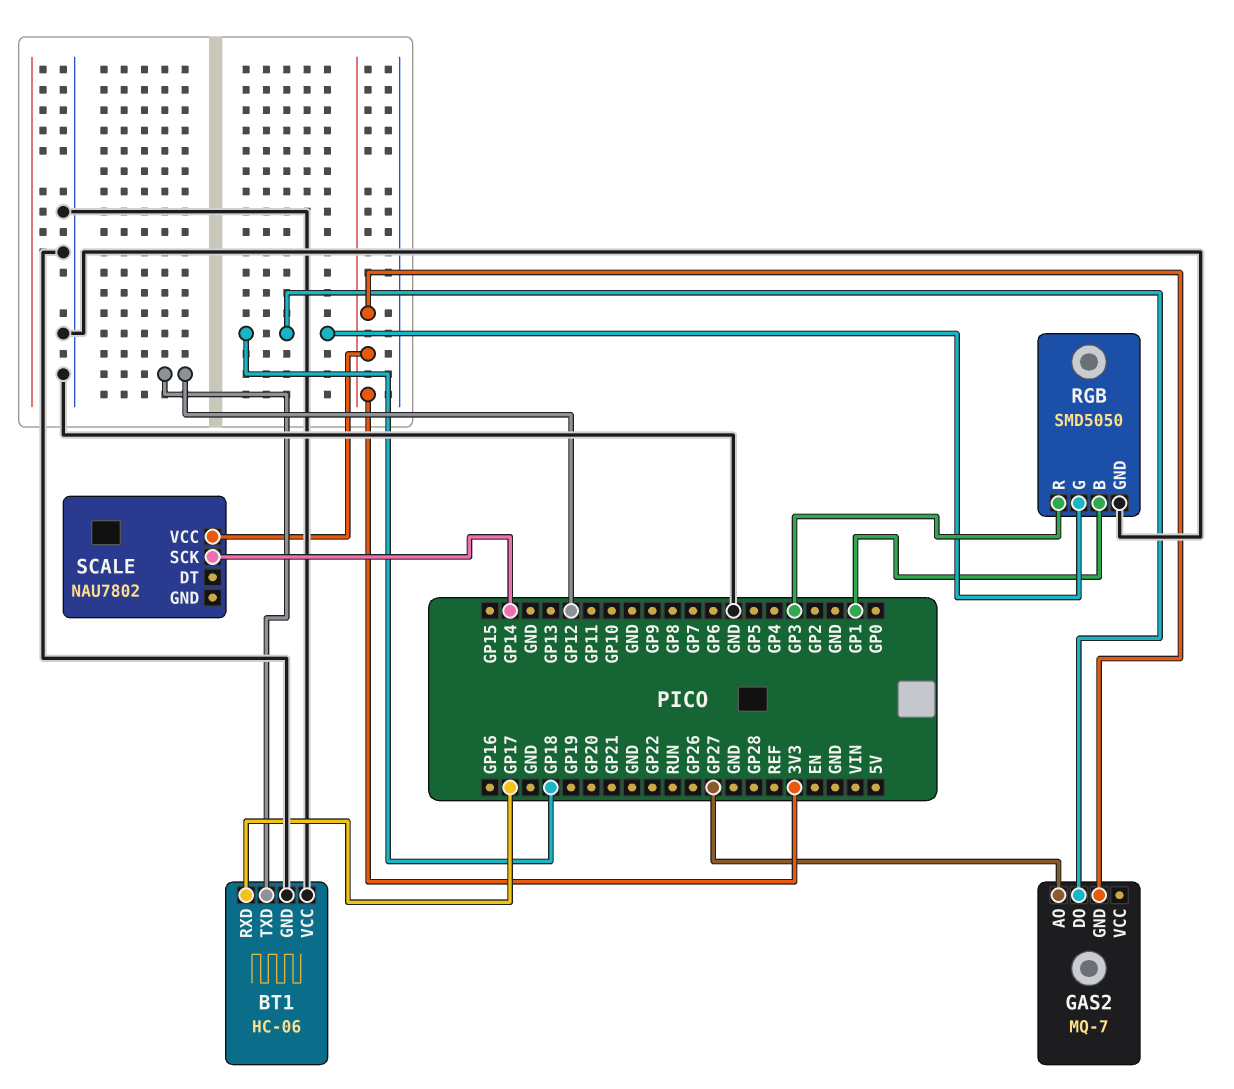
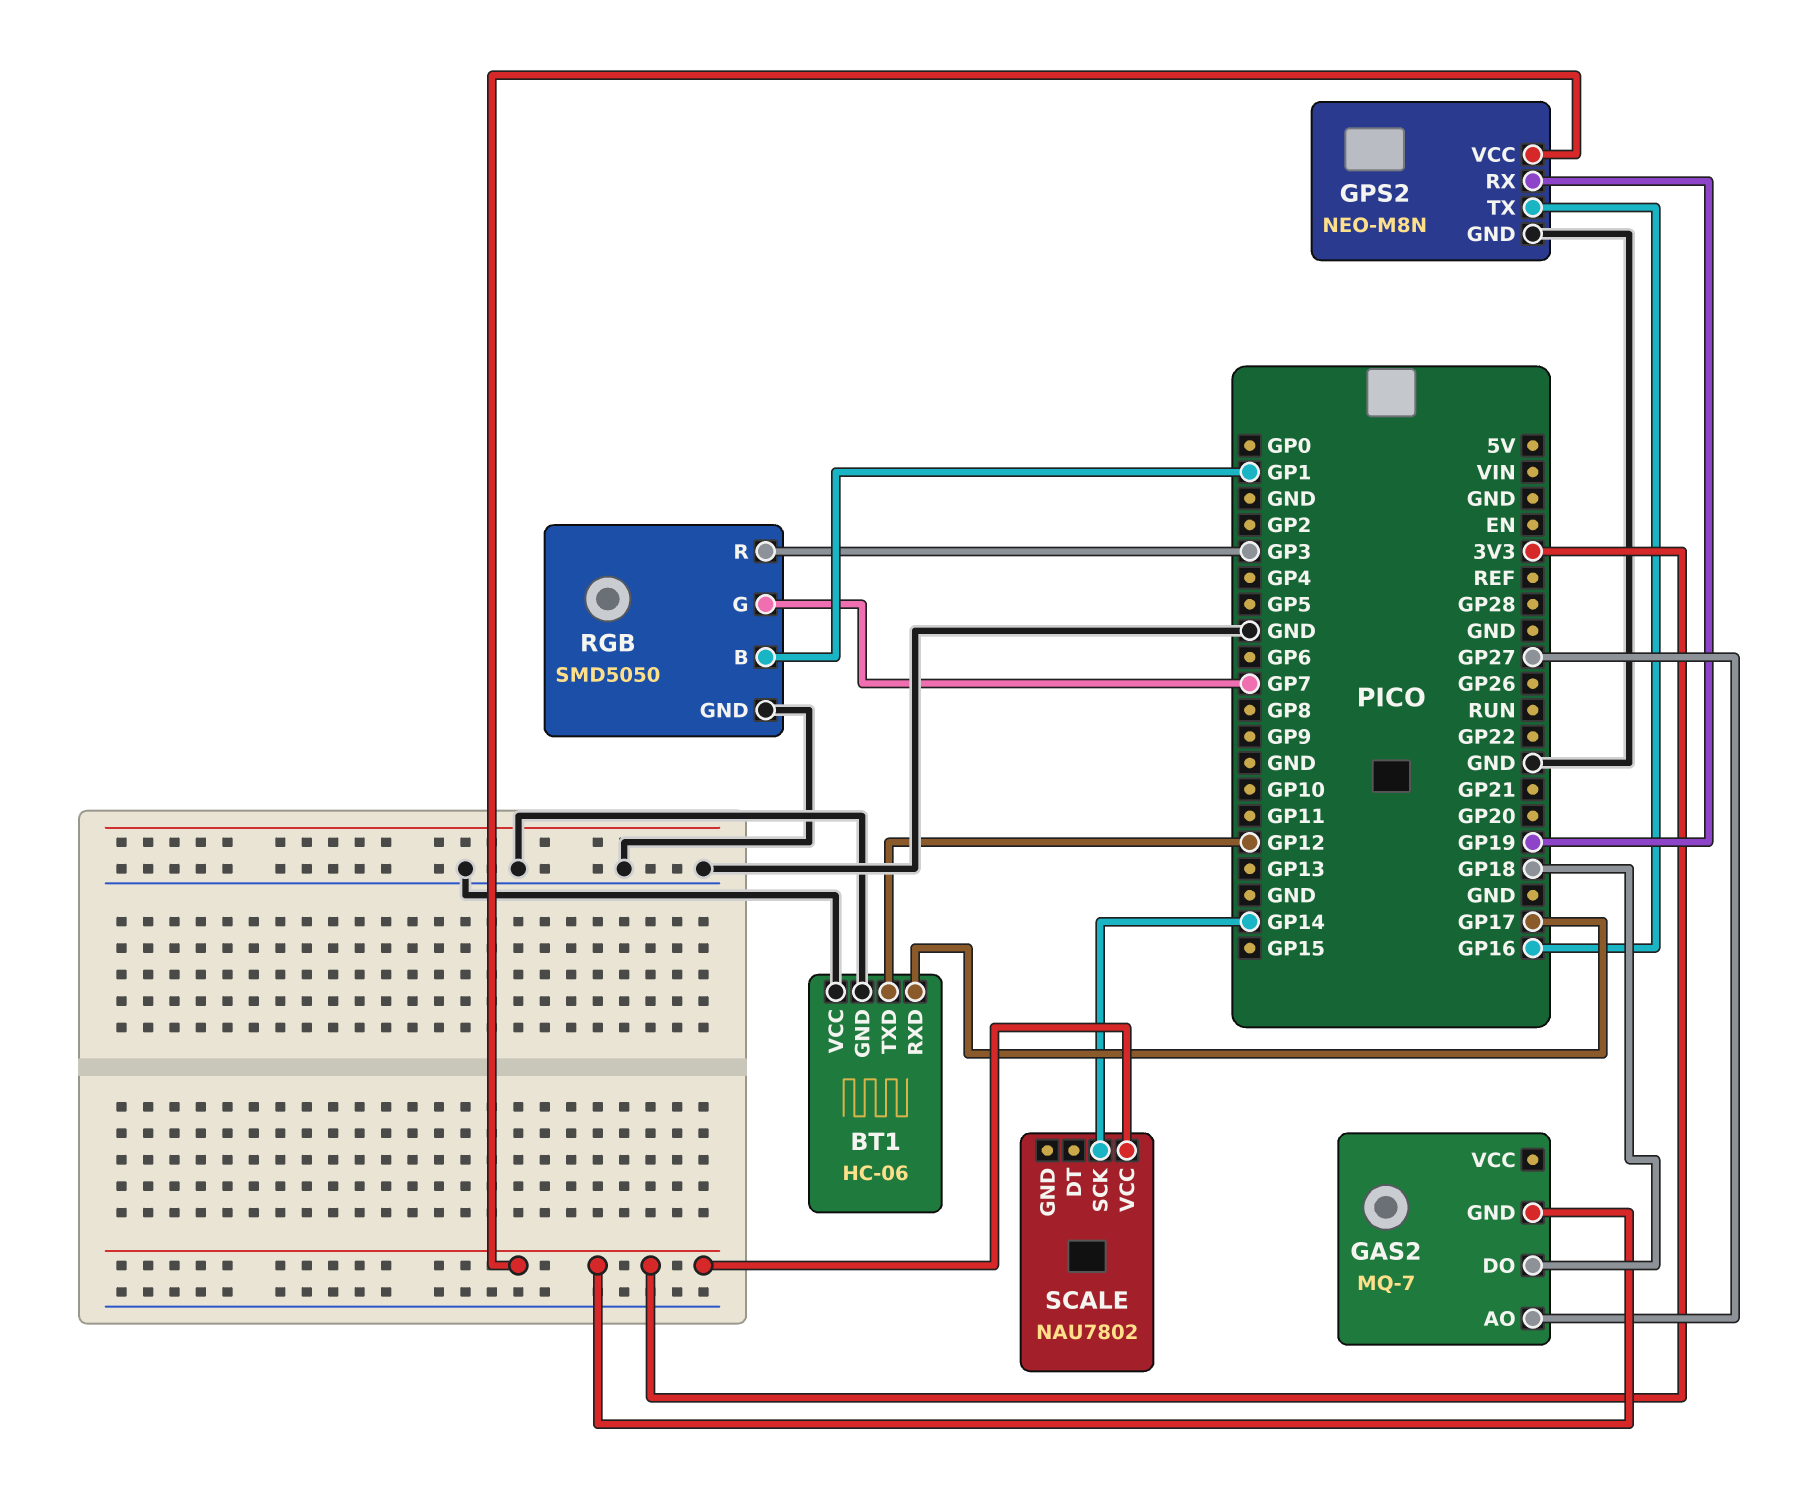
GPS2: none -> NEO-M8N
GPS2 pin GND: none -> GND
GPS2 pin RX: none -> GP19
GPS2 pin TX: none -> GP16
GPS2 pin VCC: none -> 3V3
RGB pin G: GP18 -> GP7

